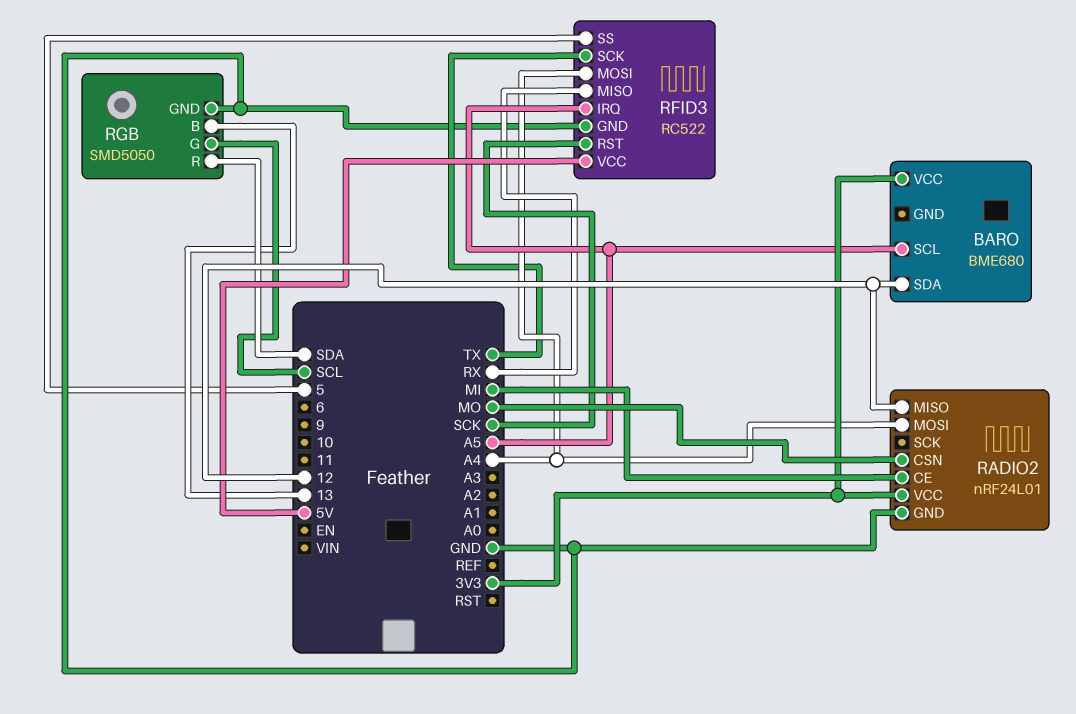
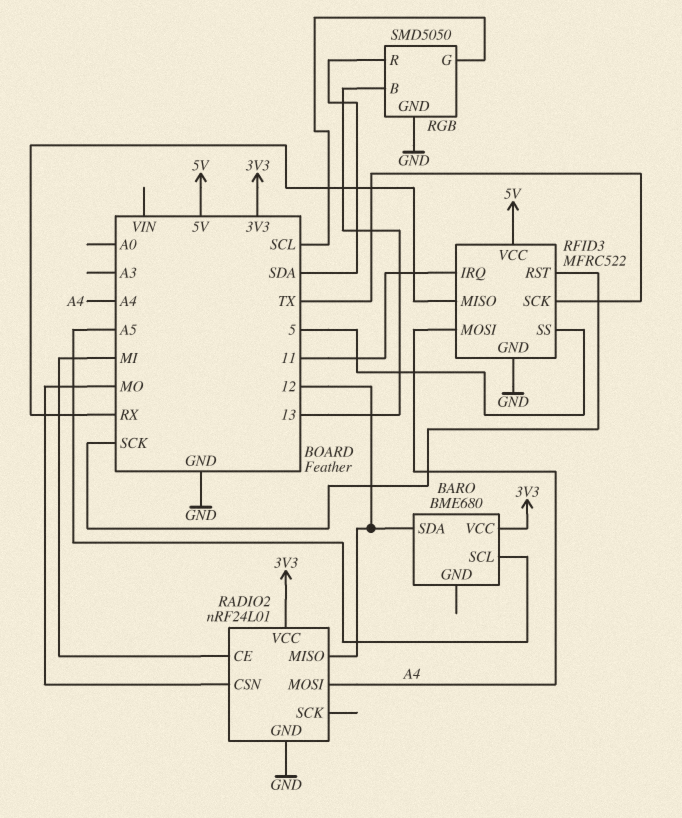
RFID3: RC522 -> MFRC522
RFID3 pin IRQ: A5 -> 11

